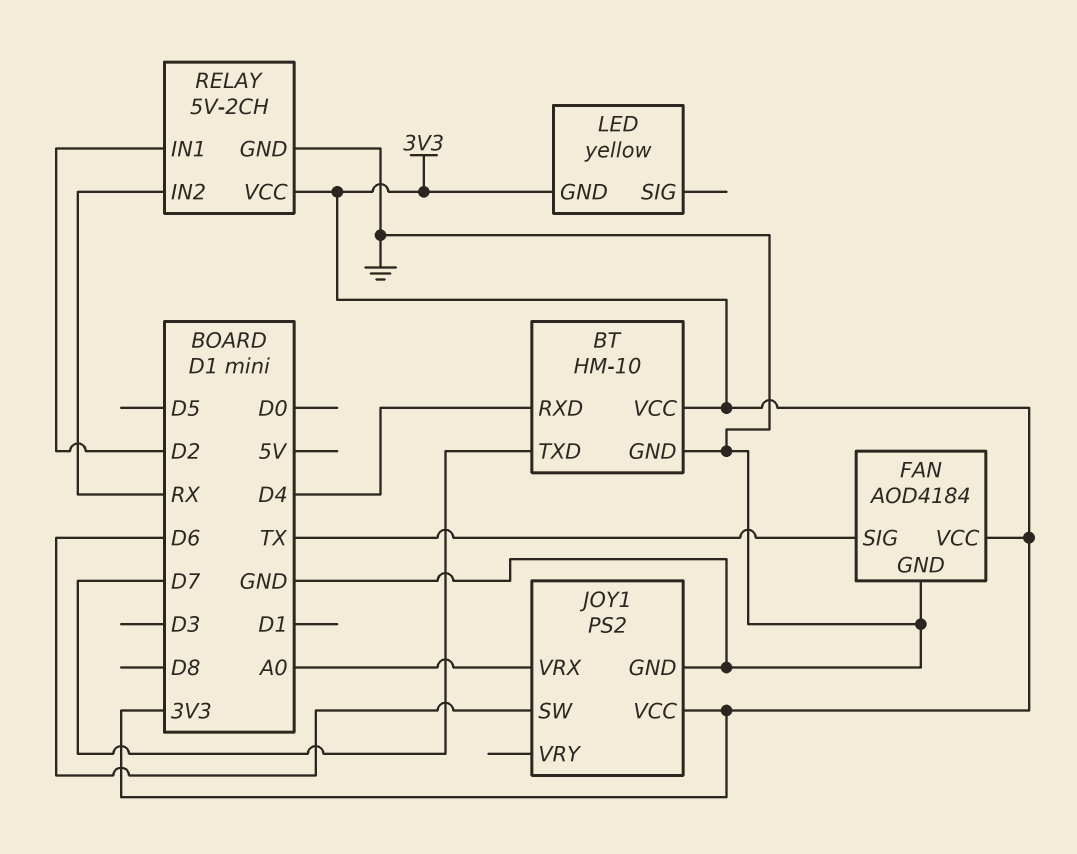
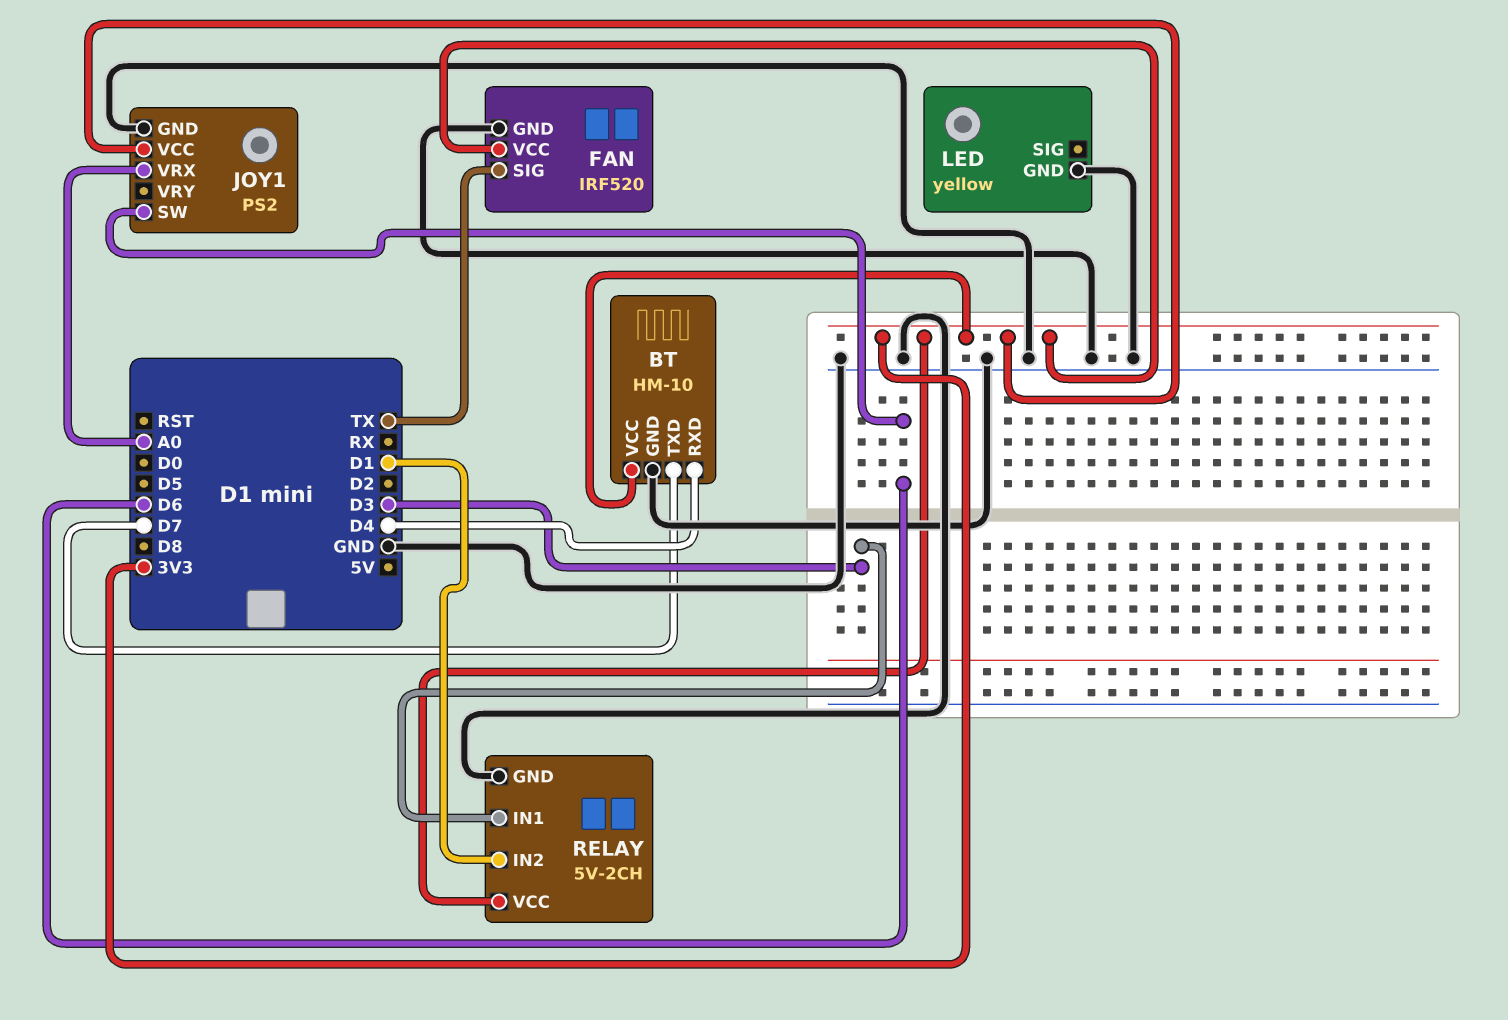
FAN: AOD4184 -> IRF520
LED pin GND: 3V3 -> GND
RELAY pin IN1: D2 -> D3
RELAY pin IN2: RX -> D1

